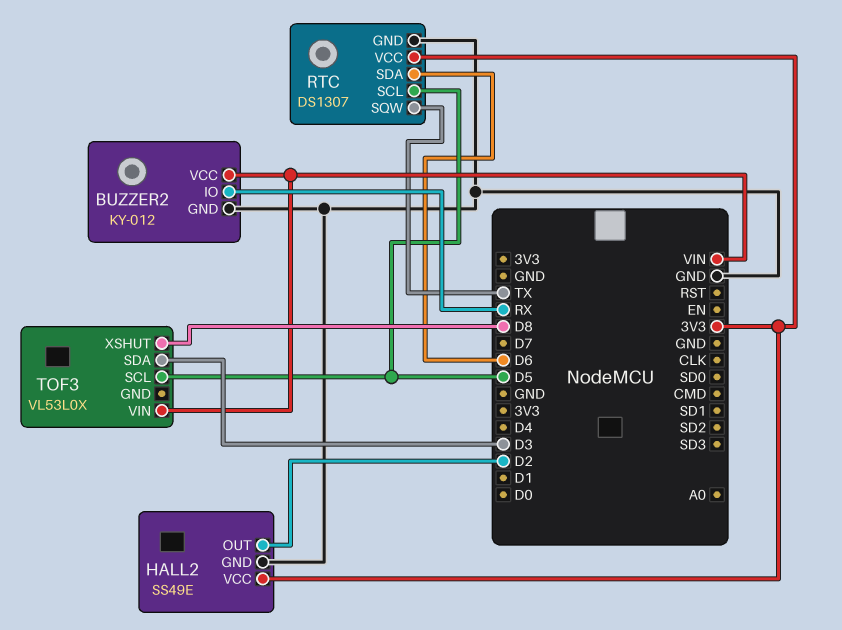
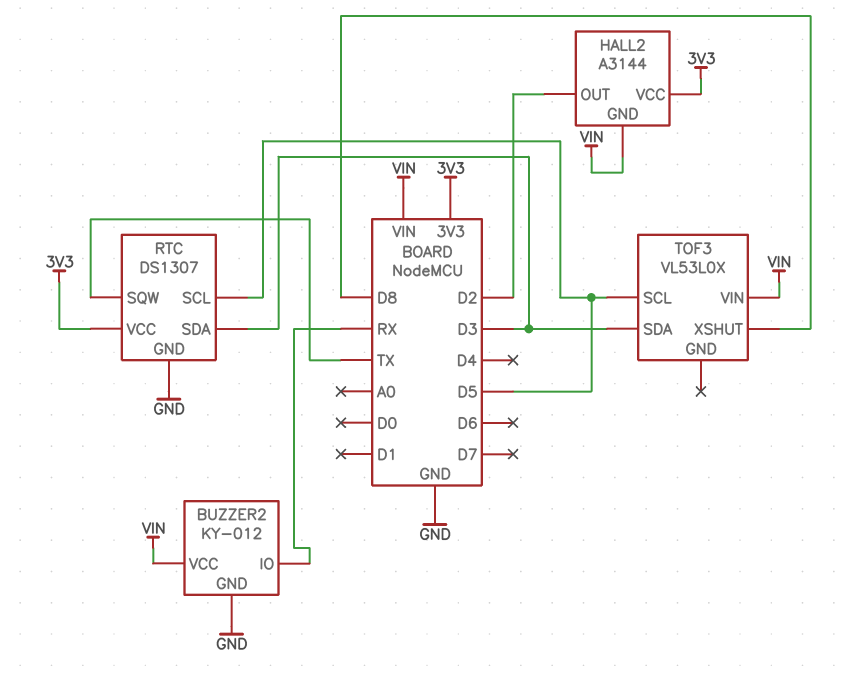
HALL2: SS49E -> A3144
HALL2 pin GND: GND -> VIN
RTC pin SDA: D6 -> D3

